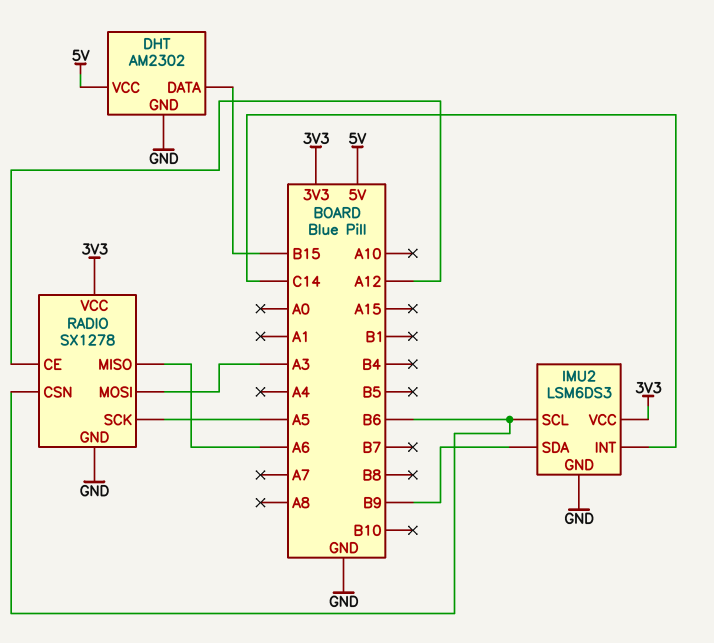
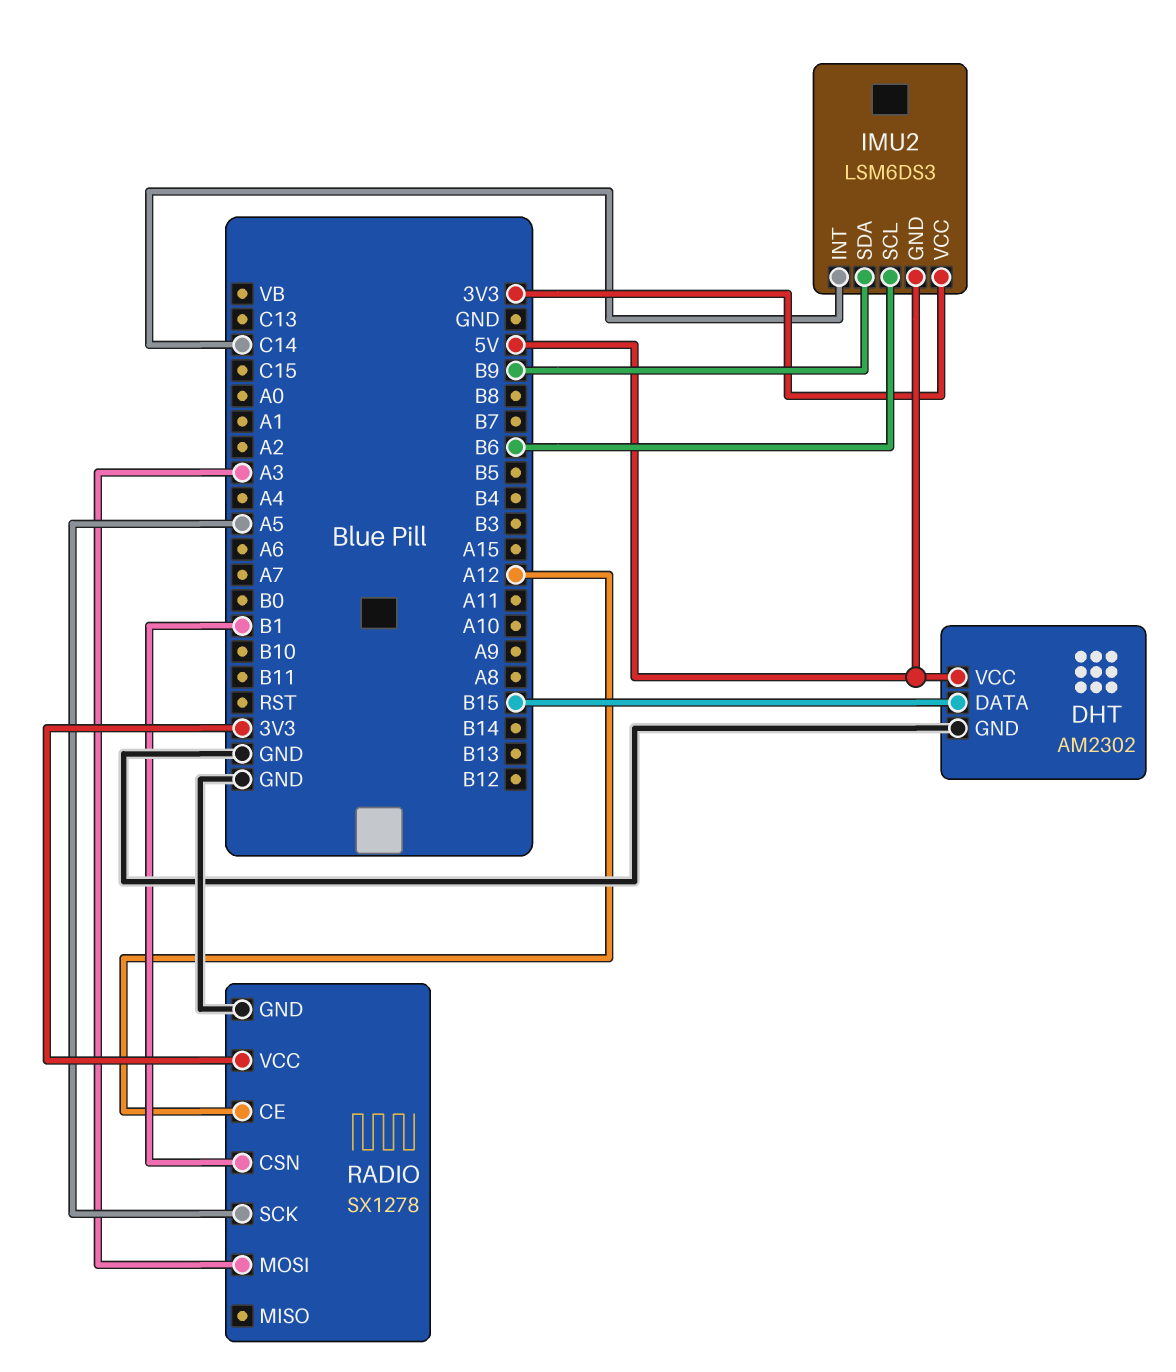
IMU2 pin GND: GND -> 5V
RADIO pin CSN: B6 -> B1
RADIO pin MISO: A6 -> none

